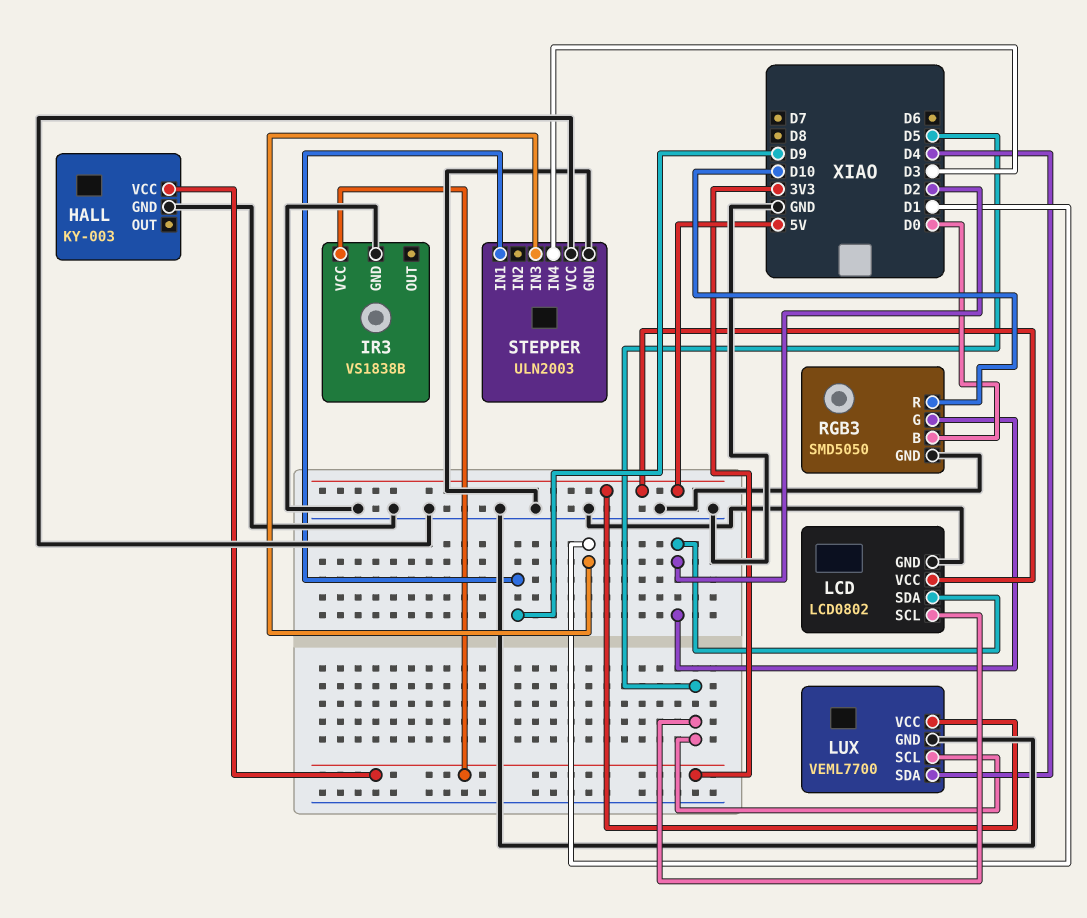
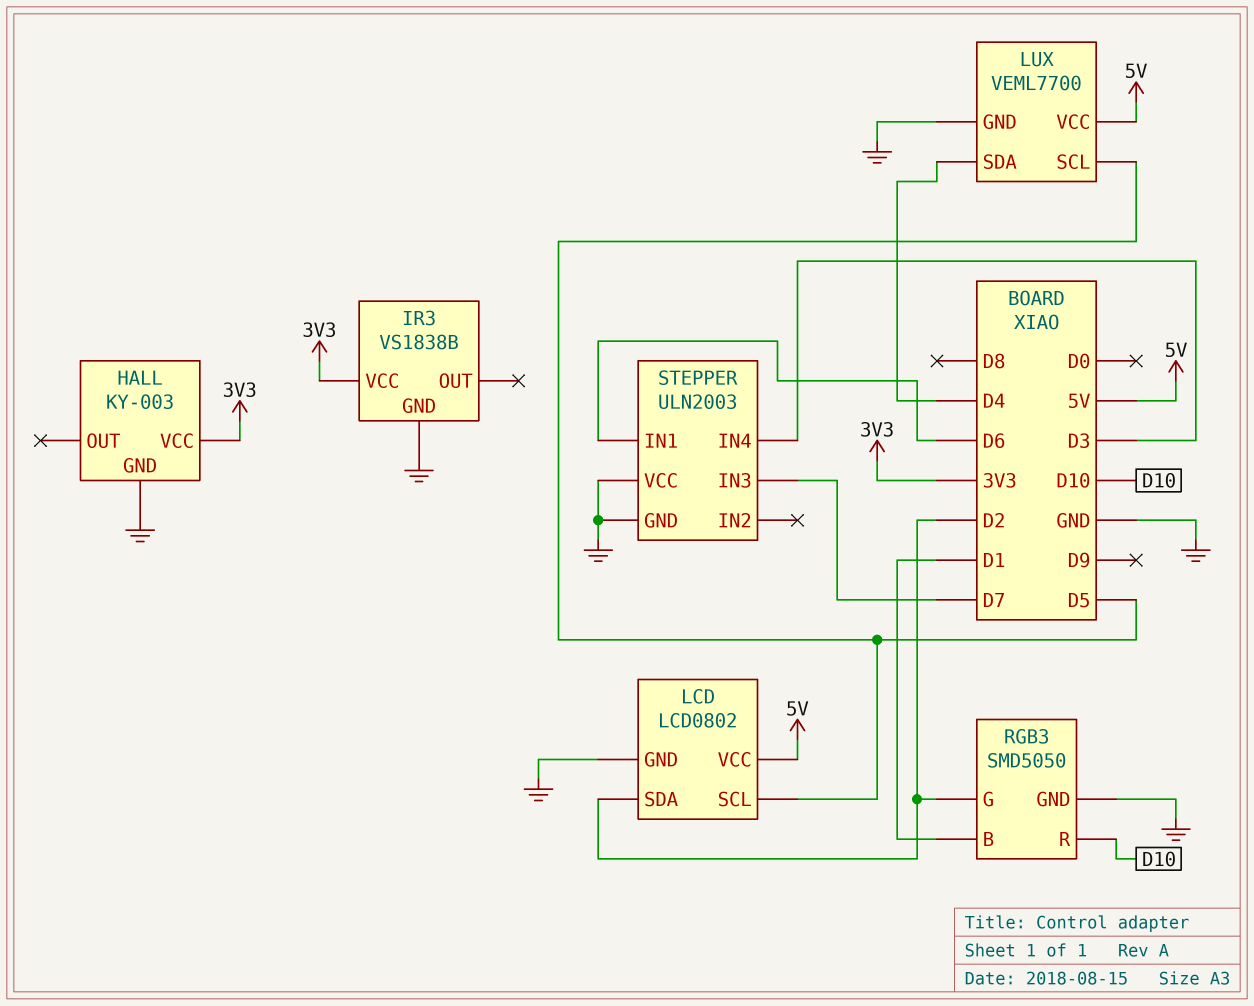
RGB3 pin B: D0 -> D1
STEPPER pin IN1: D9 -> D6
STEPPER pin IN3: D1 -> D7

